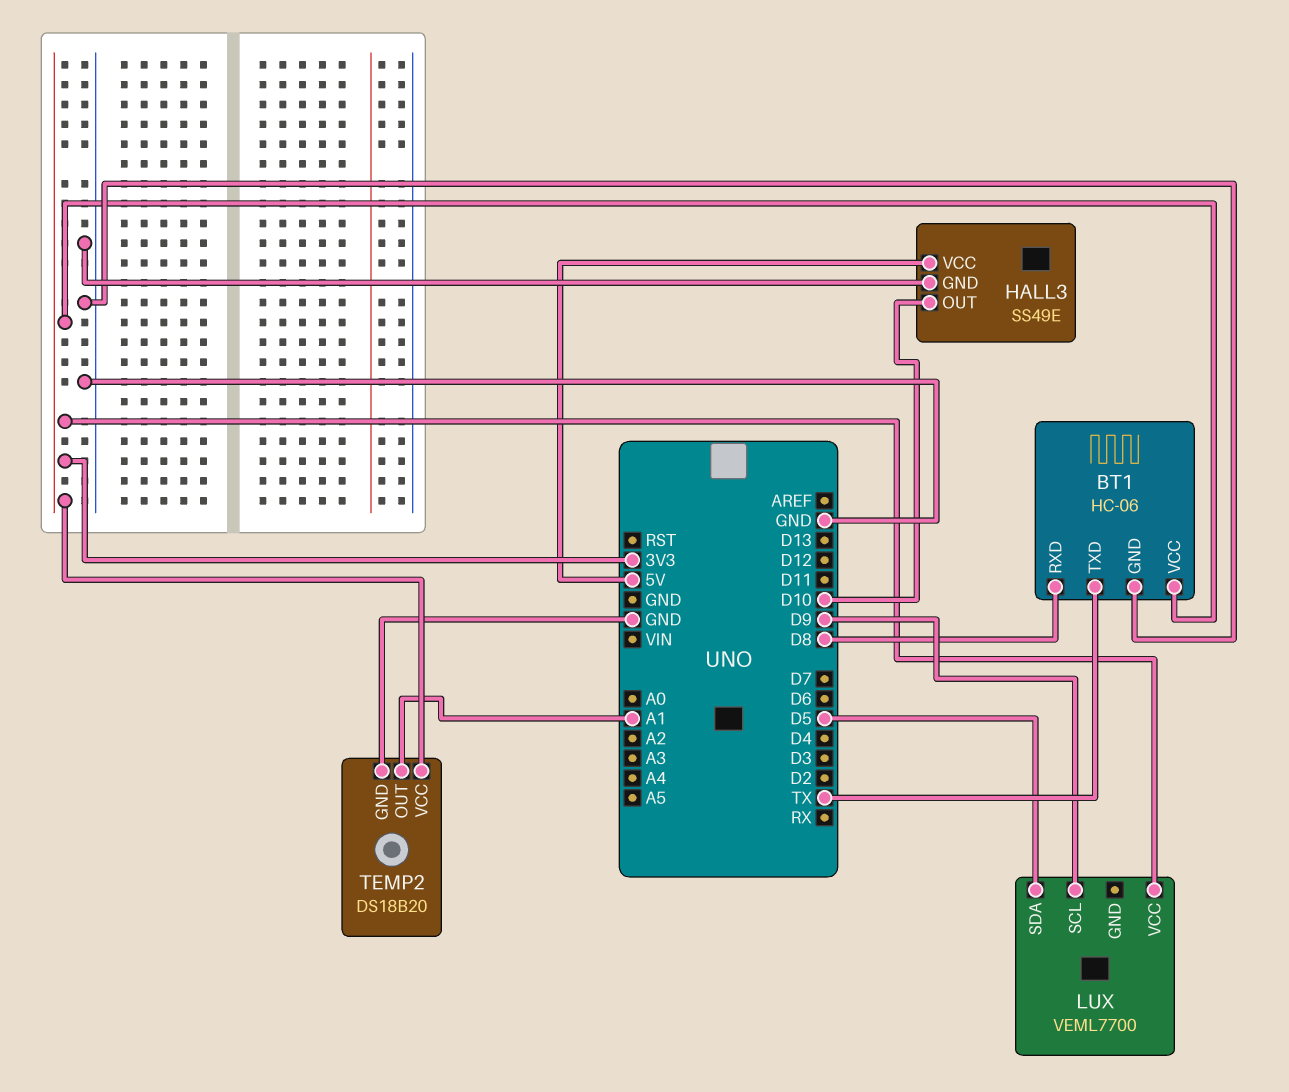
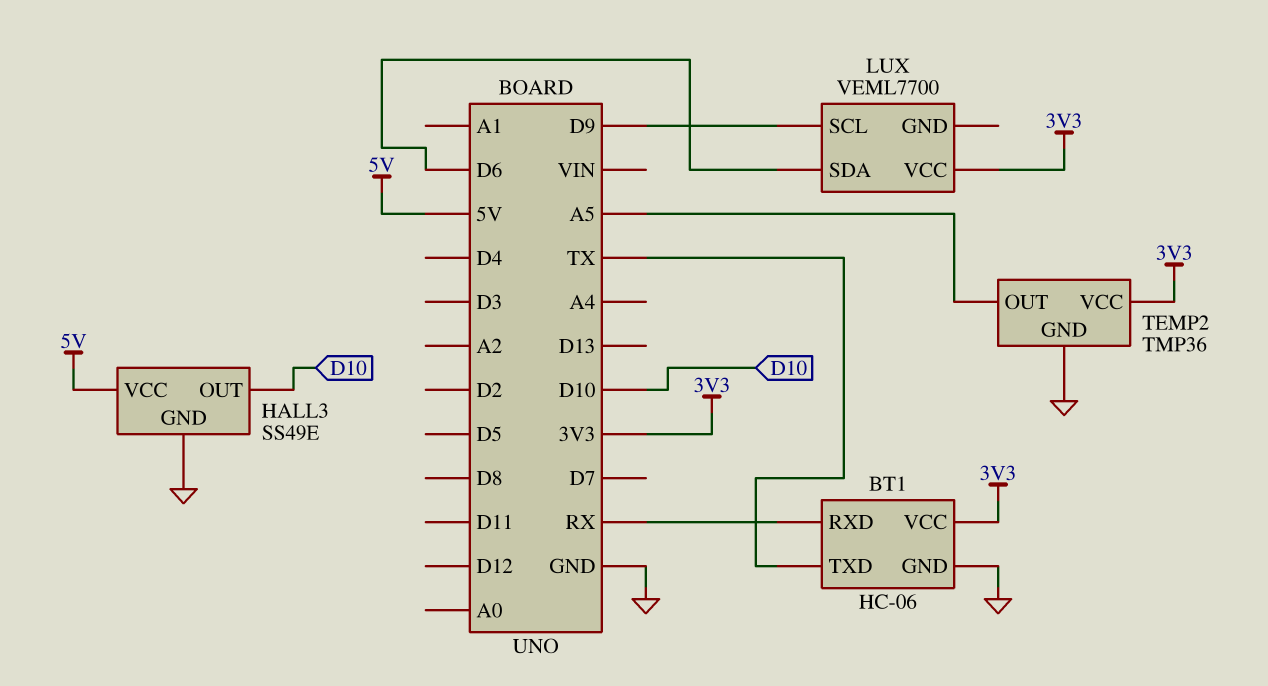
BT1 pin RXD: D8 -> RX
LUX pin SDA: D5 -> D6
TEMP2: DS18B20 -> TMP36
TEMP2 pin OUT: A1 -> A5

